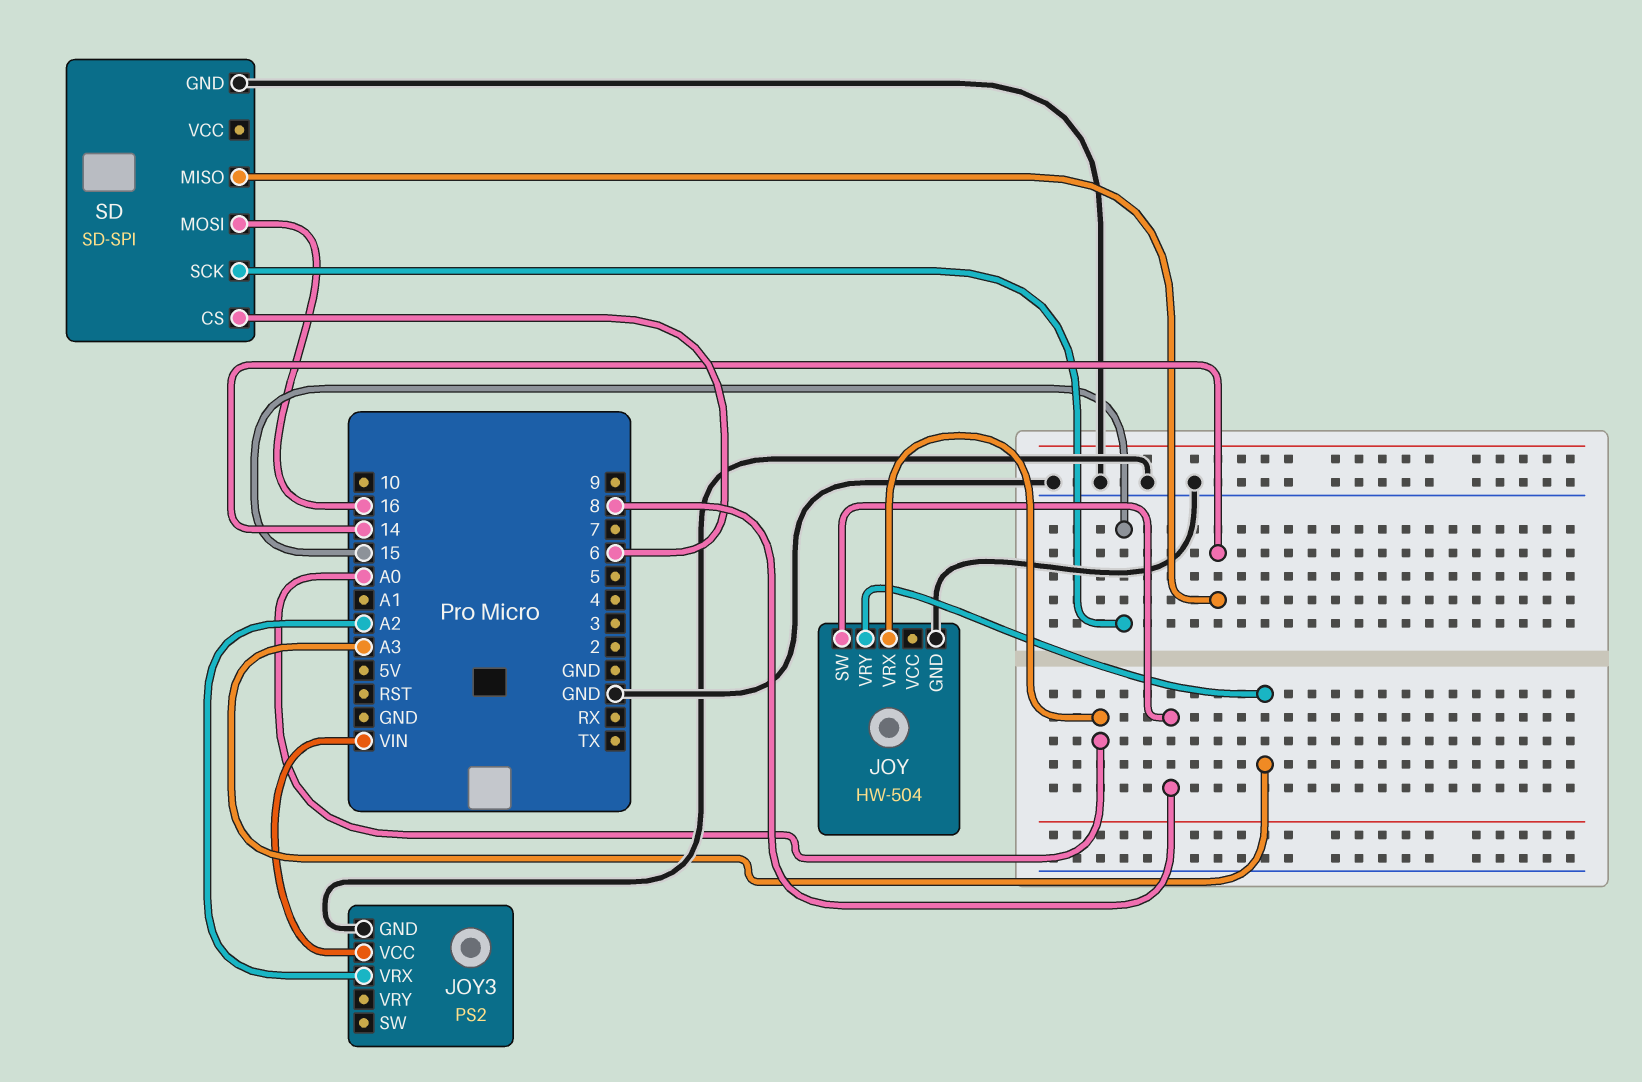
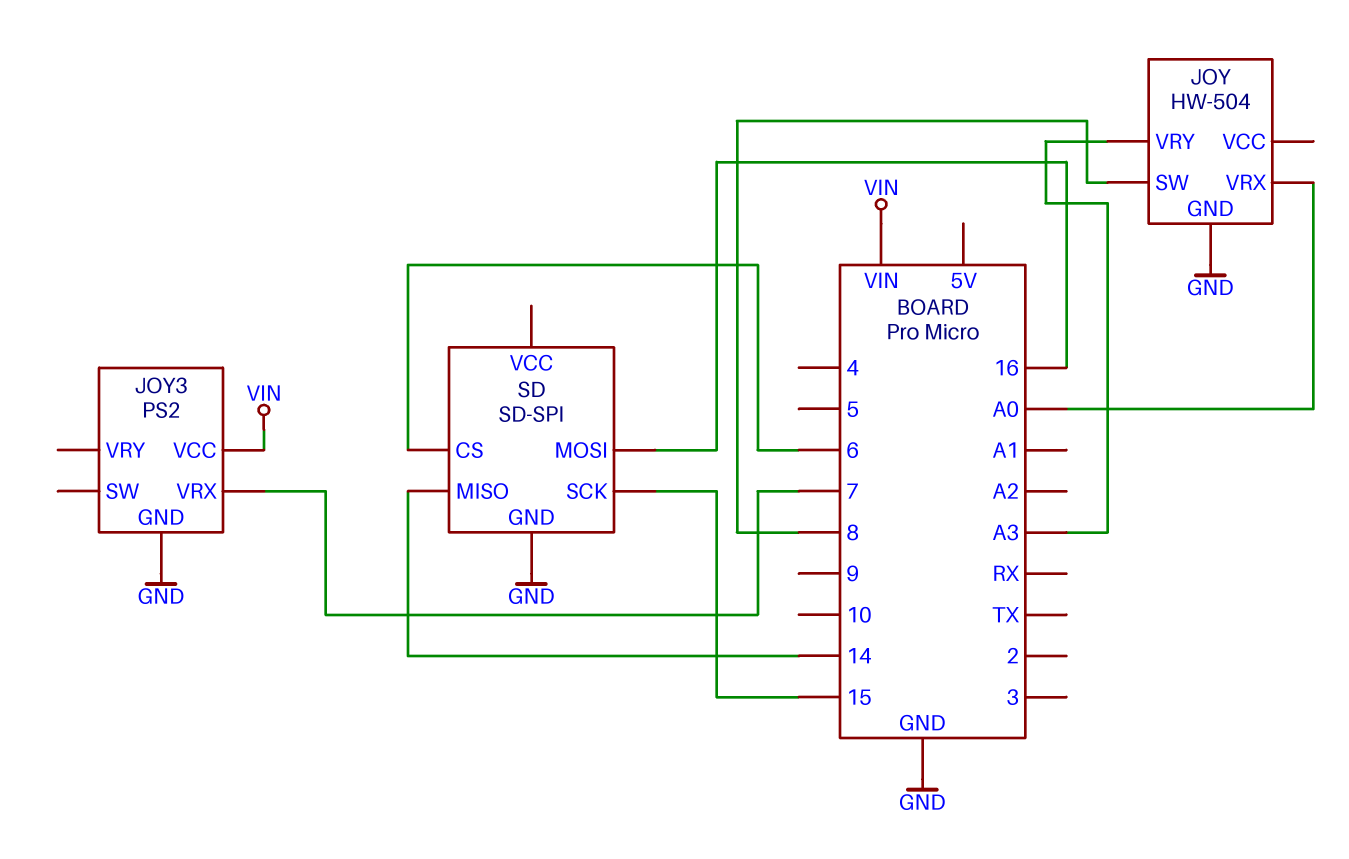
JOY3 pin VRX: A2 -> 7

